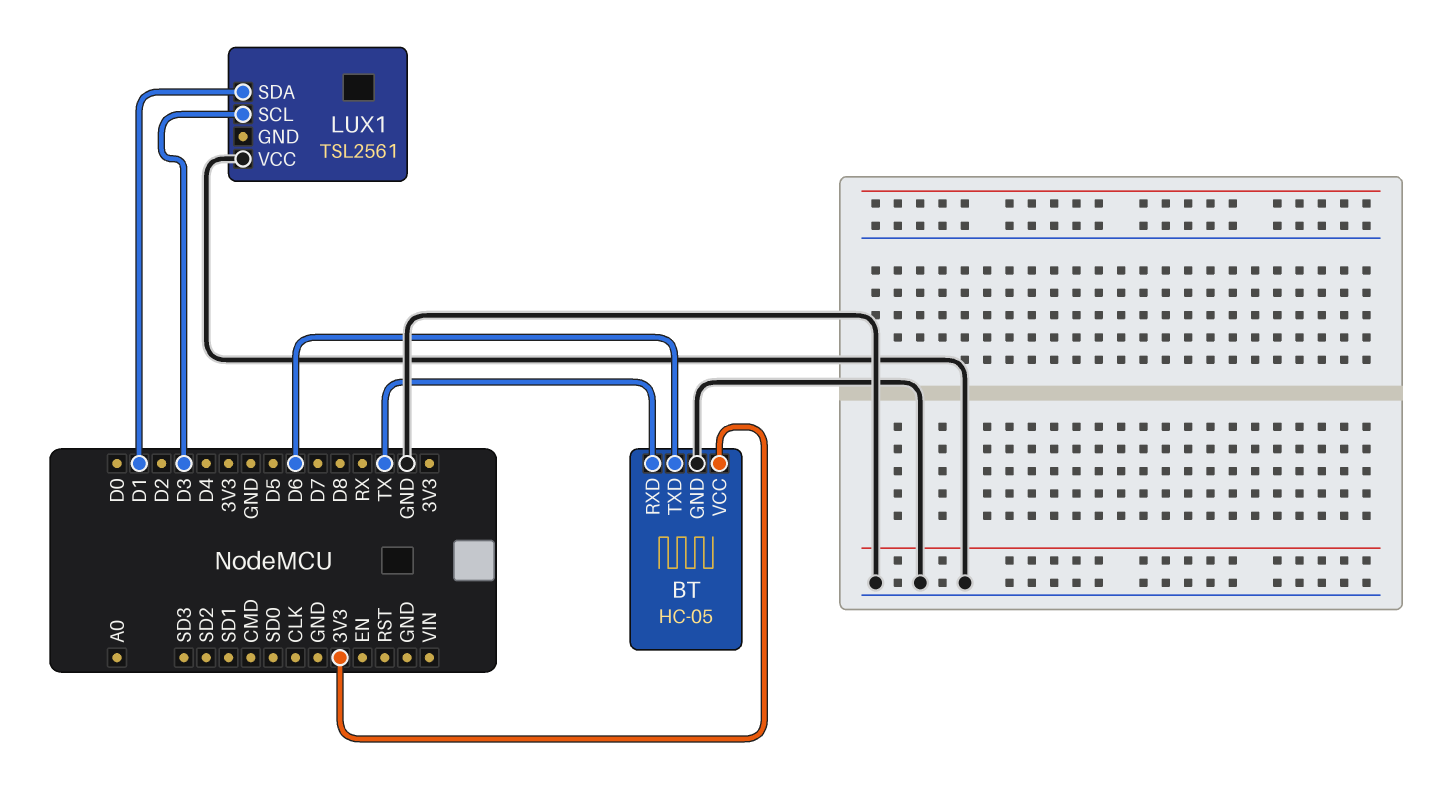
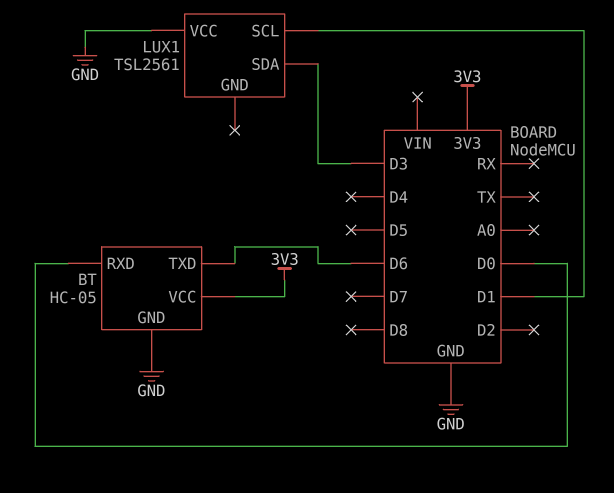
BT pin RXD: TX -> D0
LUX1 pin SCL: D3 -> D1
LUX1 pin SDA: D1 -> D3

